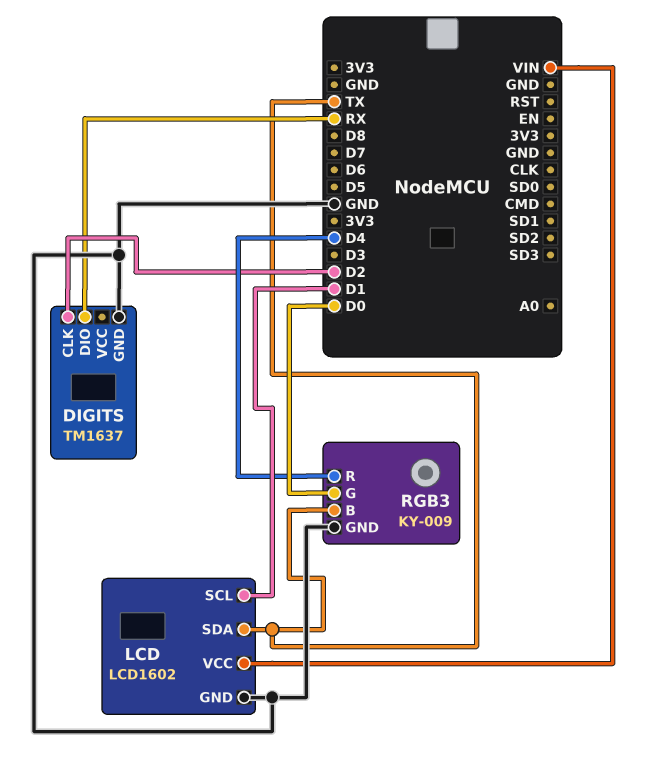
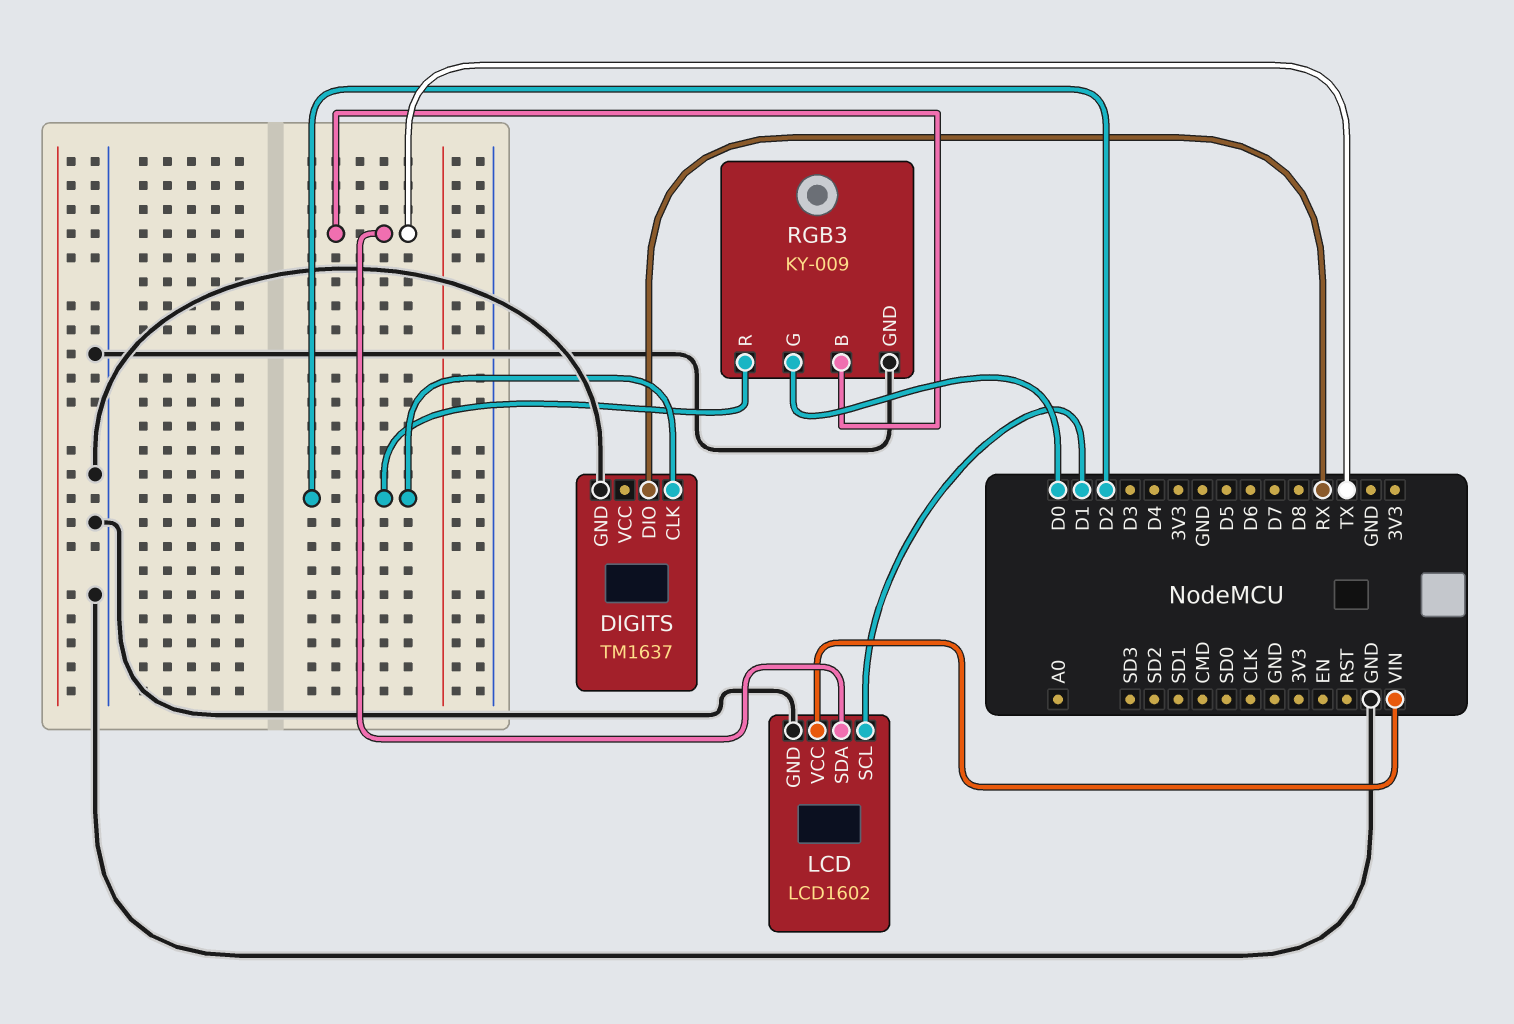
RGB3 pin R: D4 -> D2

